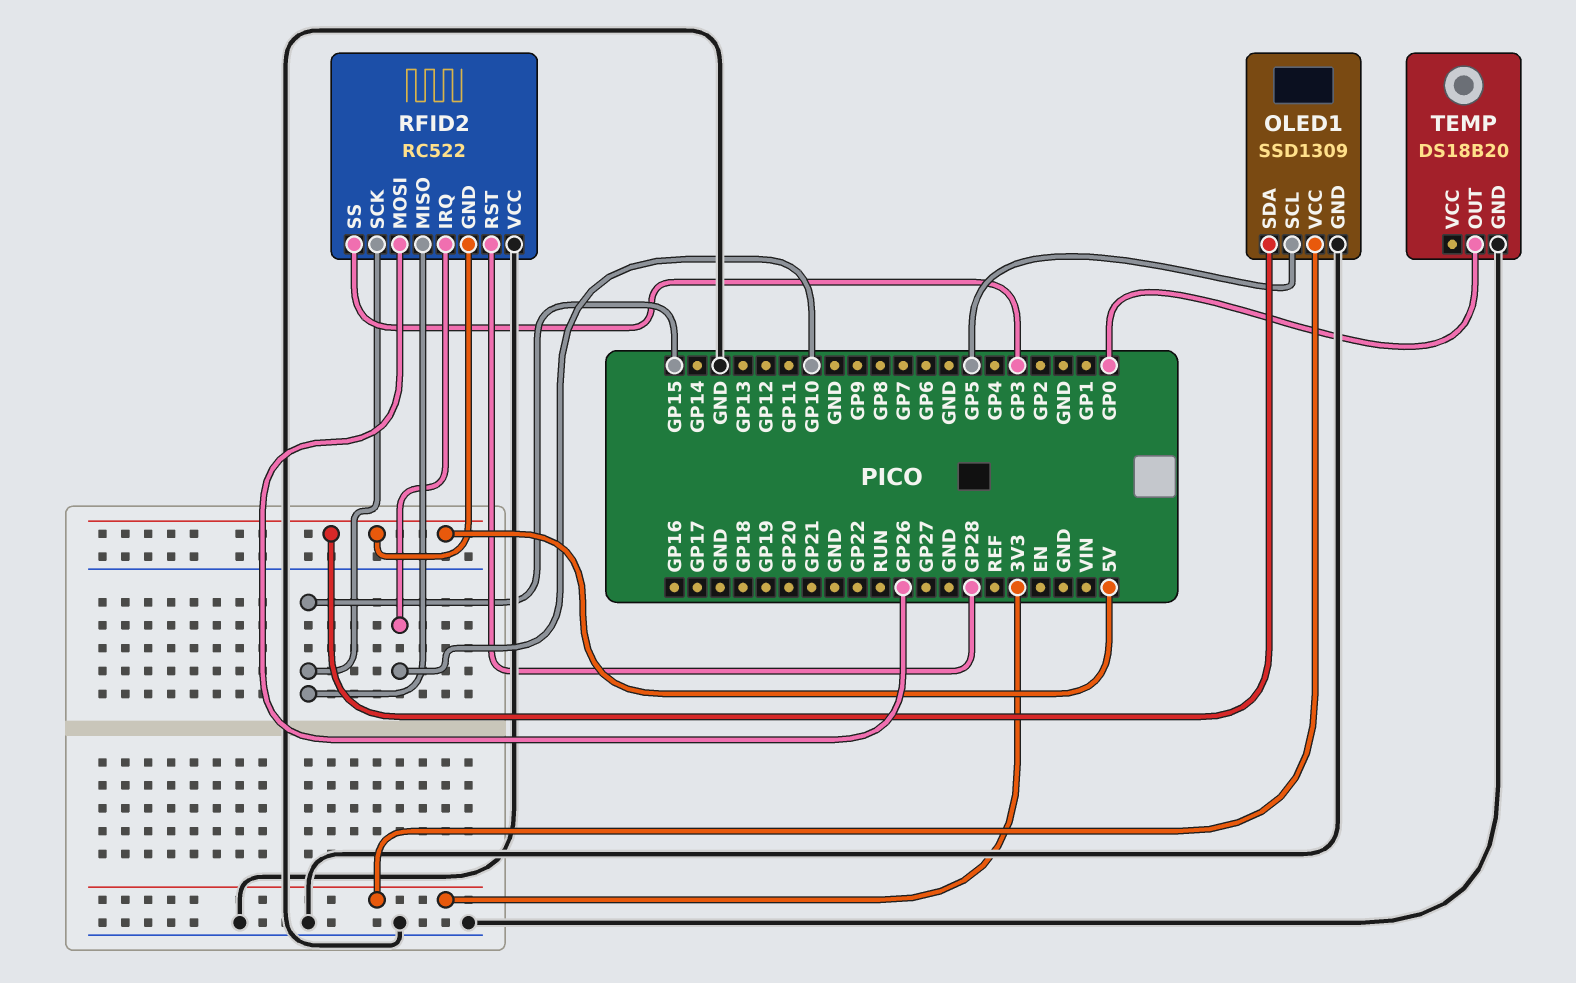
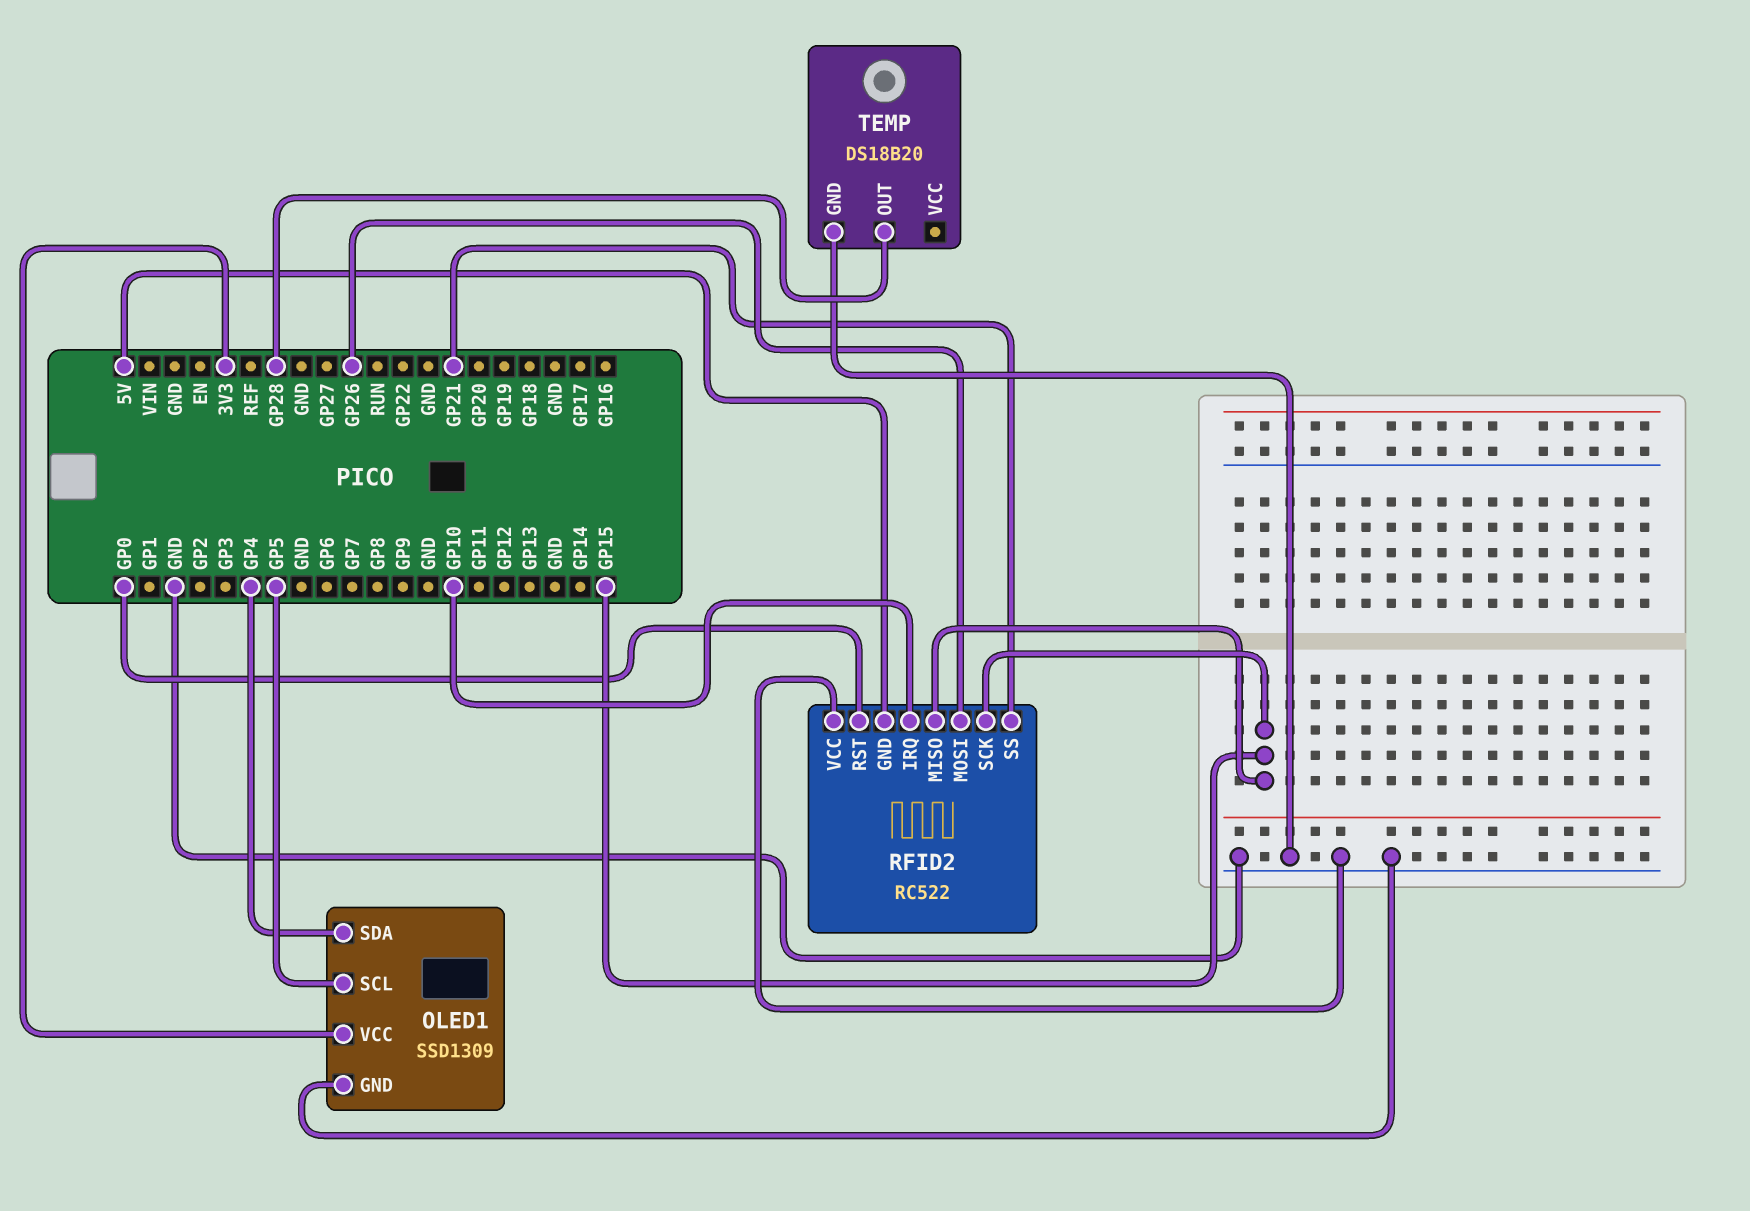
OLED1 pin SDA: 5V -> GP4
RFID2 pin RST: GP28 -> GP0
RFID2 pin SS: GP3 -> GP21
TEMP pin OUT: GP0 -> GP28

